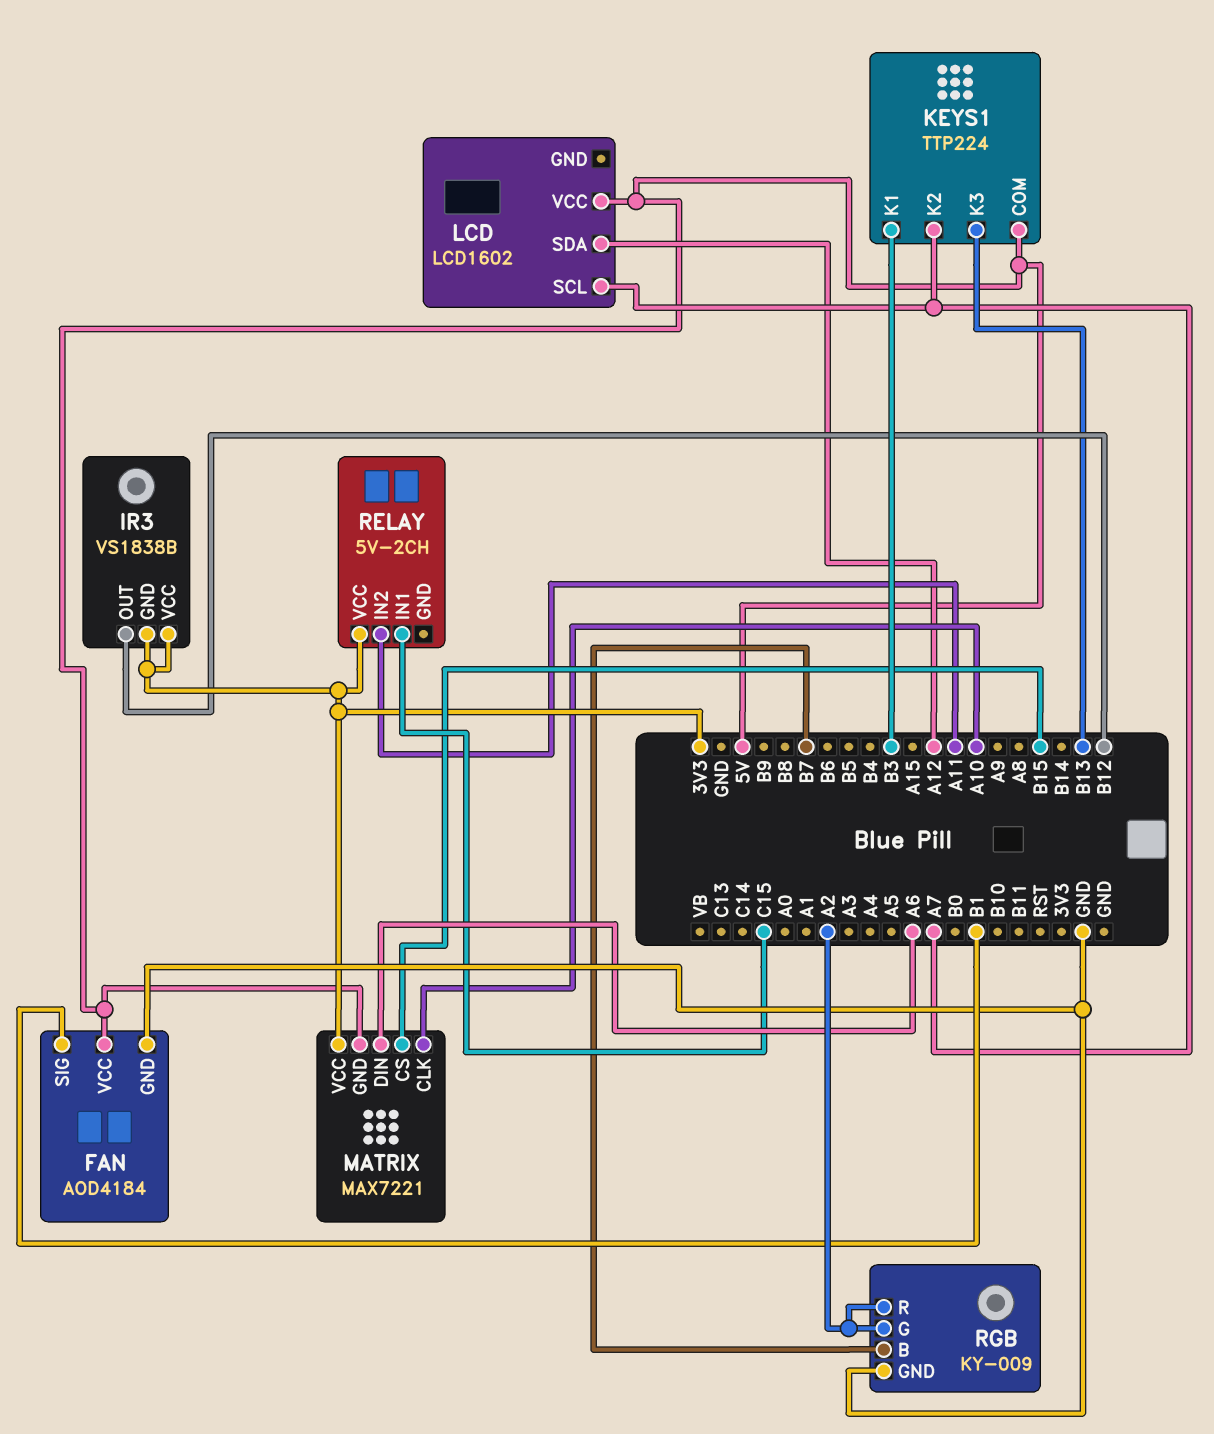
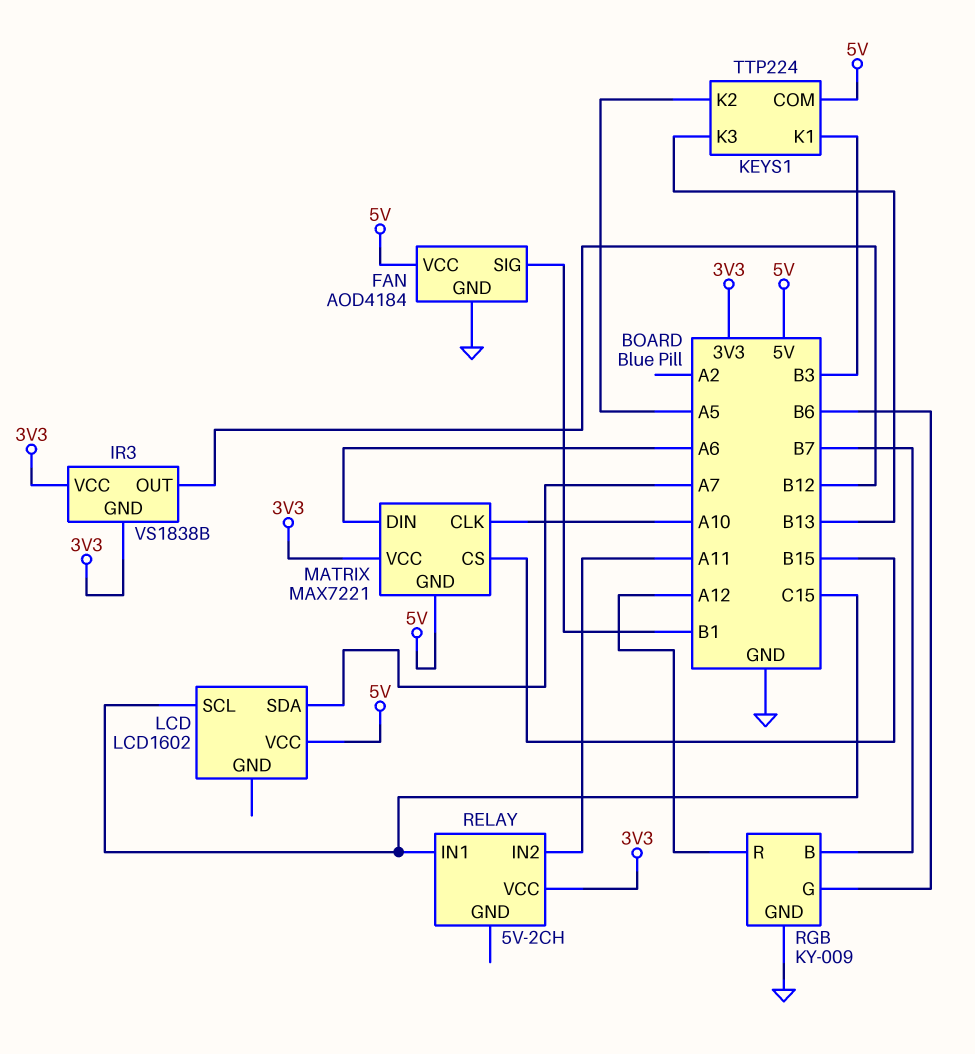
KEYS1 pin K2: A7 -> A5
LCD pin SCL: A7 -> C15
LCD pin SDA: A12 -> A7
RGB pin G: A2 -> B6
RGB pin R: A2 -> A12

